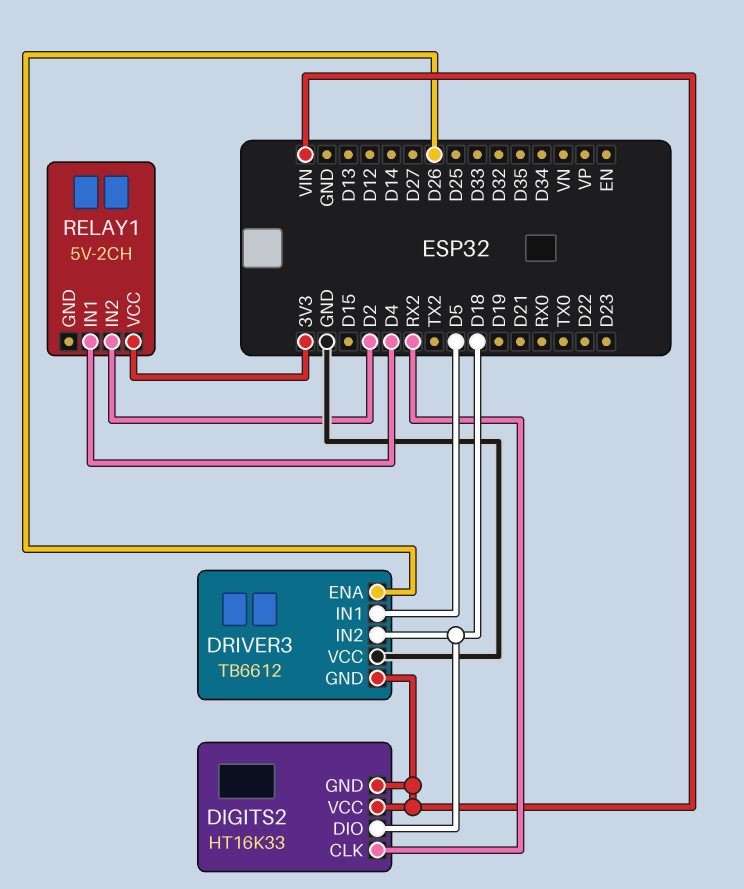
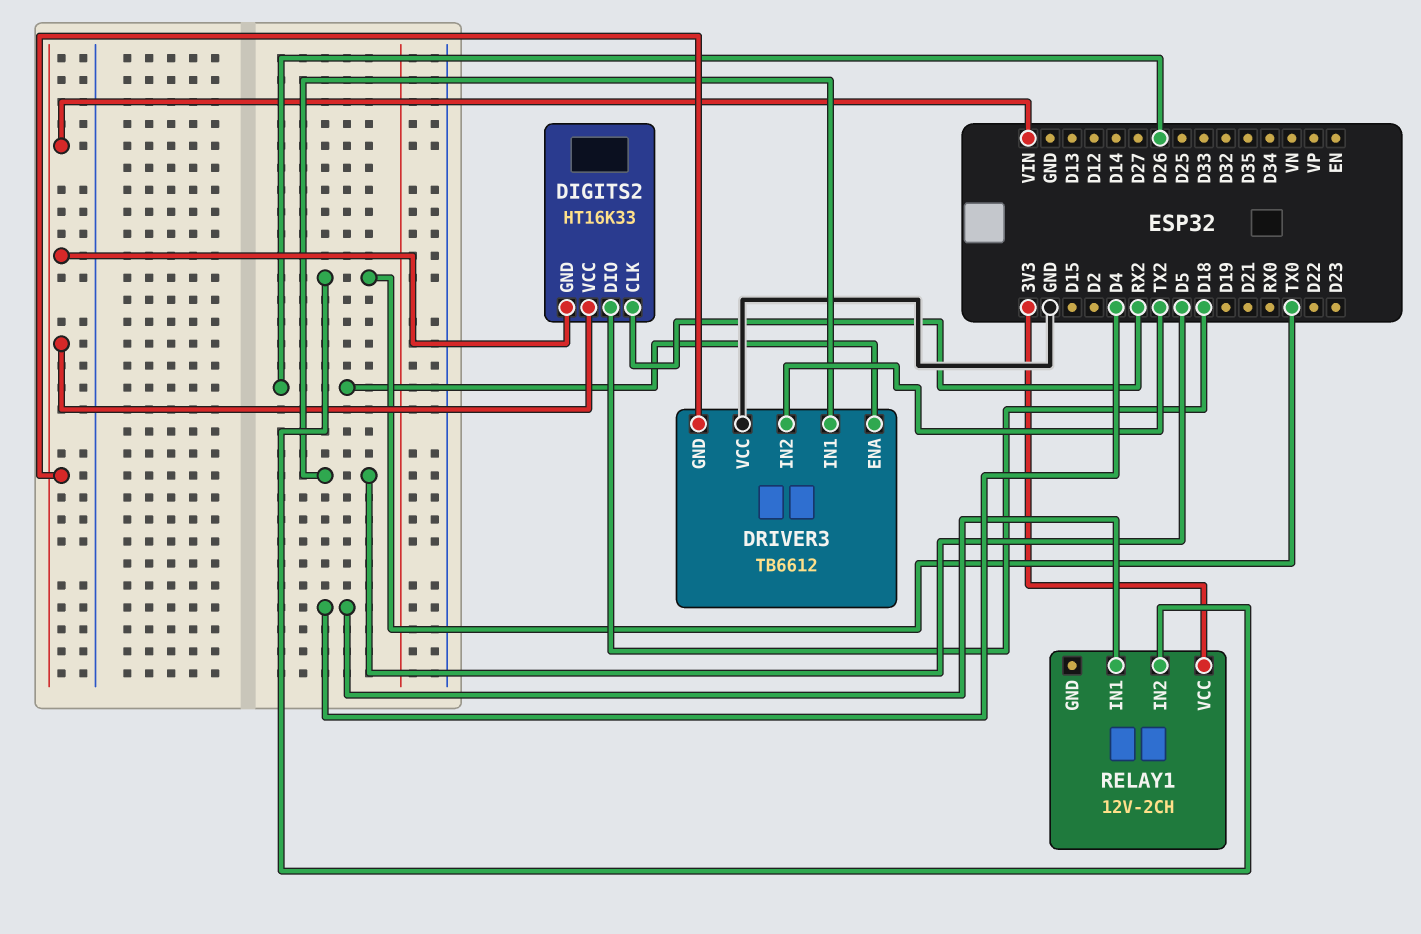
DRIVER3 pin IN2: D18 -> TX2
RELAY1: 5V-2CH -> 12V-2CH
RELAY1 pin IN2: D2 -> TX0

